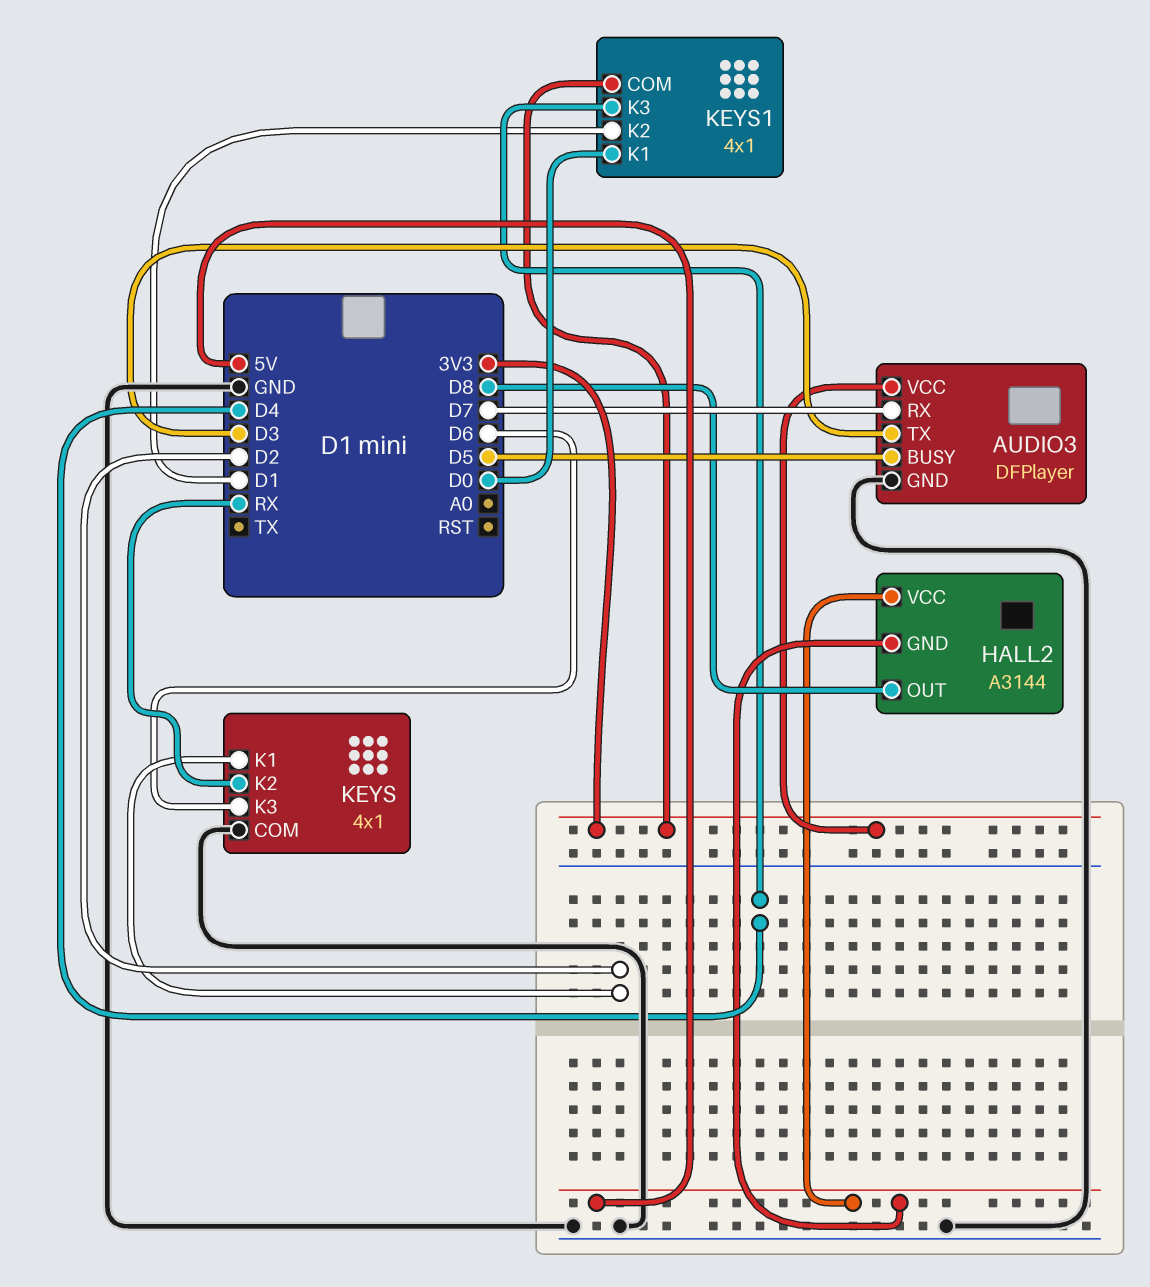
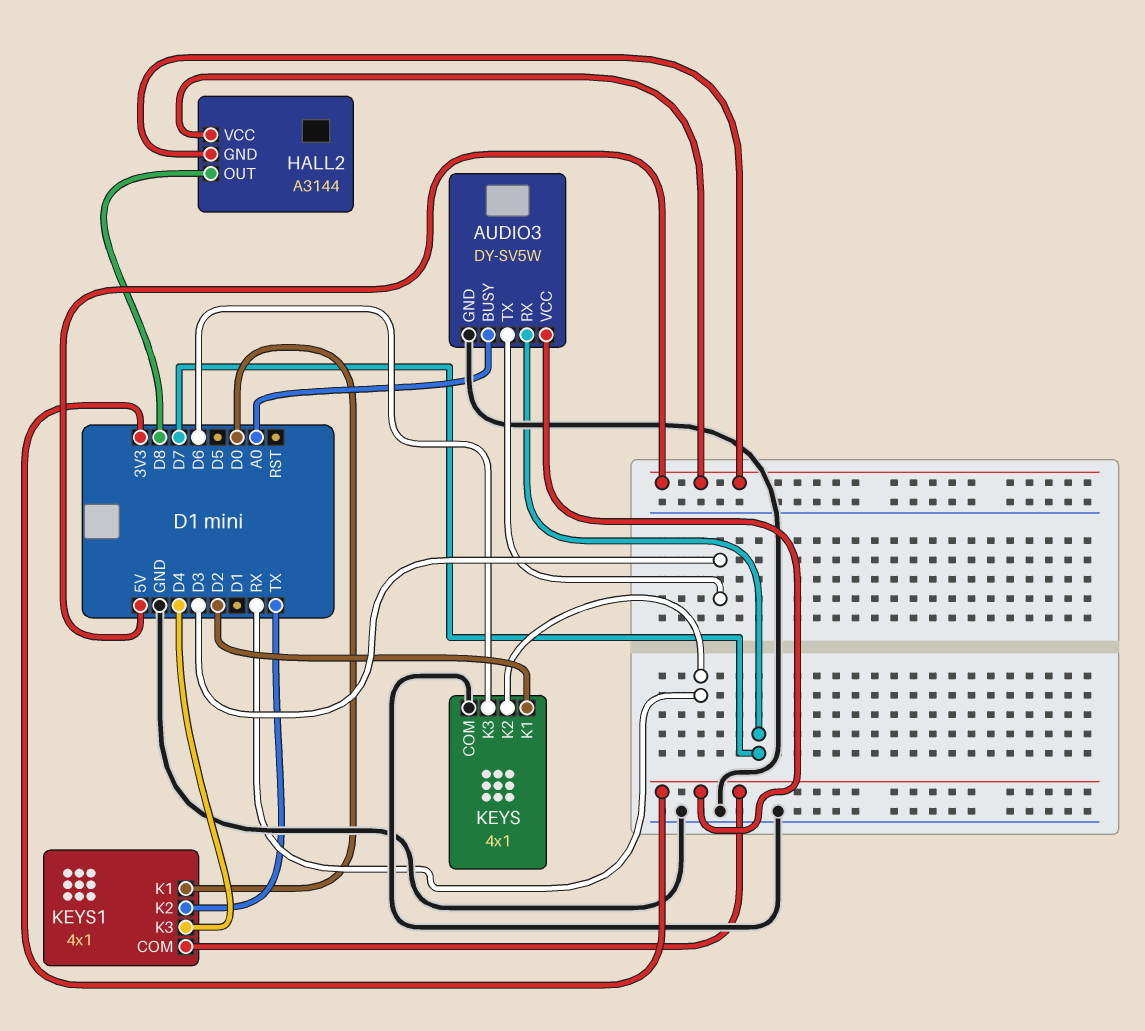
AUDIO3: DFPlayer -> DY-SV5W
AUDIO3 pin BUSY: D5 -> A0
KEYS1 pin K2: D1 -> TX

